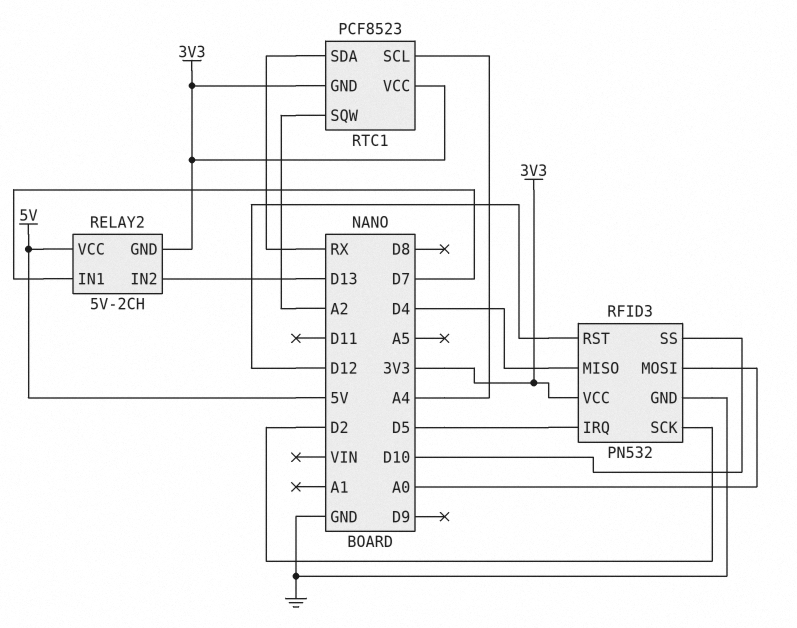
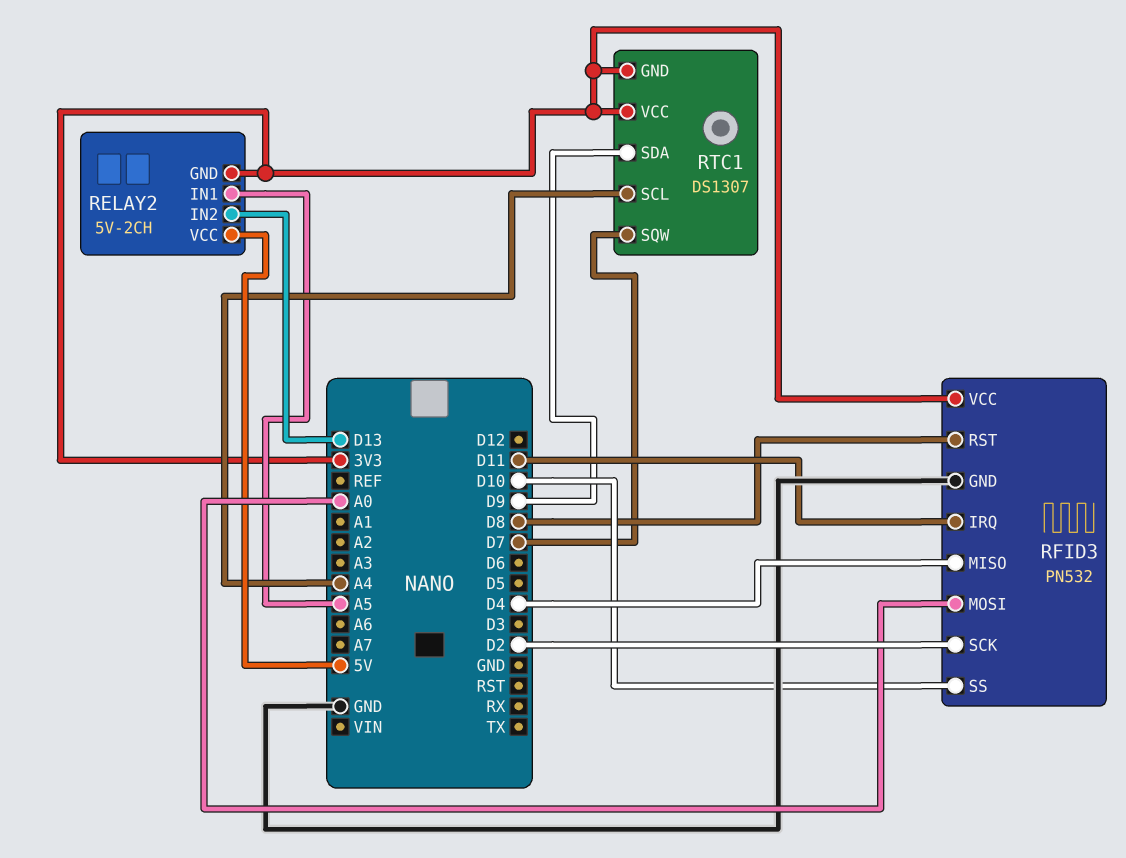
RELAY2 pin IN1: D7 -> A5
RFID3 pin IRQ: D5 -> D11
RFID3 pin RST: D12 -> D8
RTC1: PCF8523 -> DS1307
RTC1 pin SDA: RX -> D9
RTC1 pin SQW: A2 -> D7

